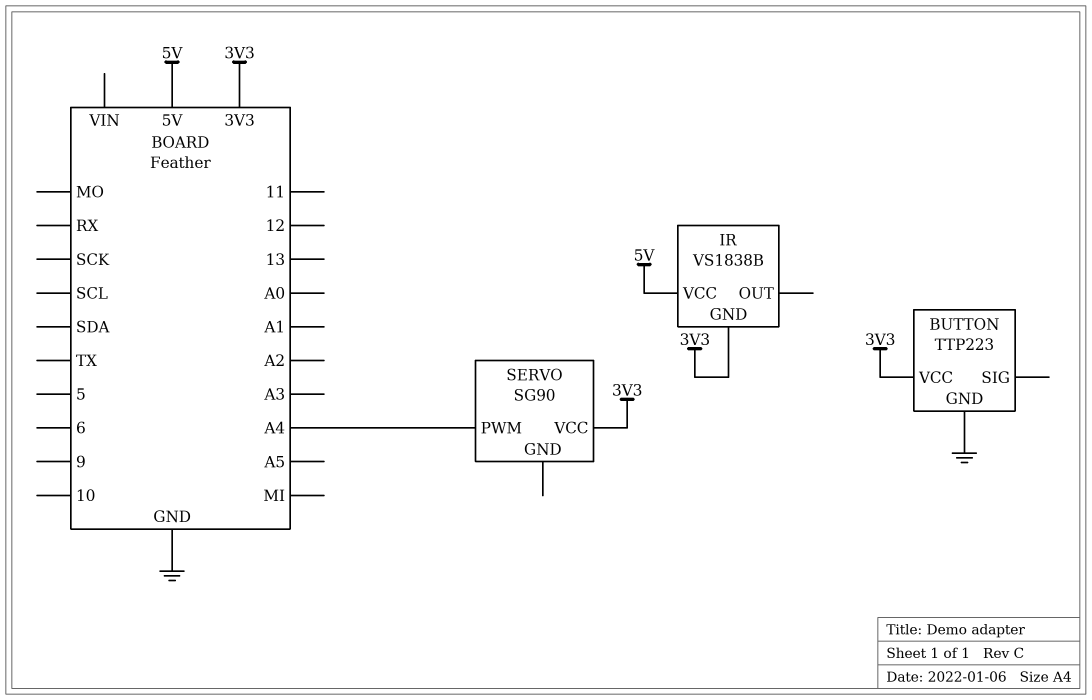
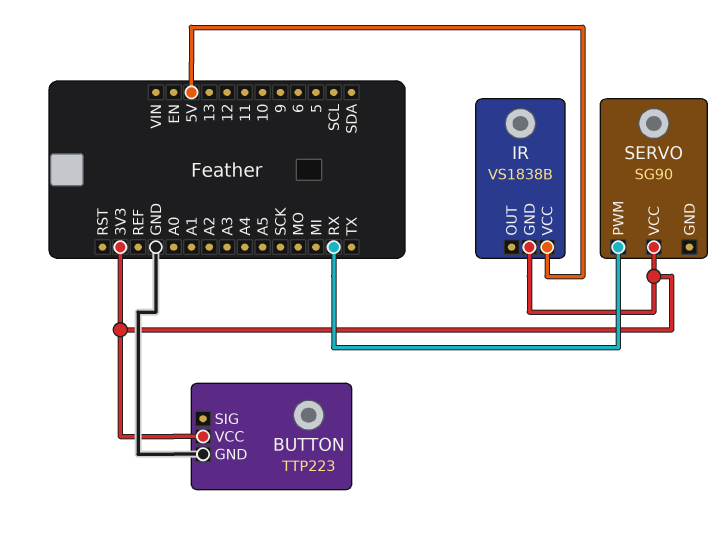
SERVO pin PWM: A4 -> RX

